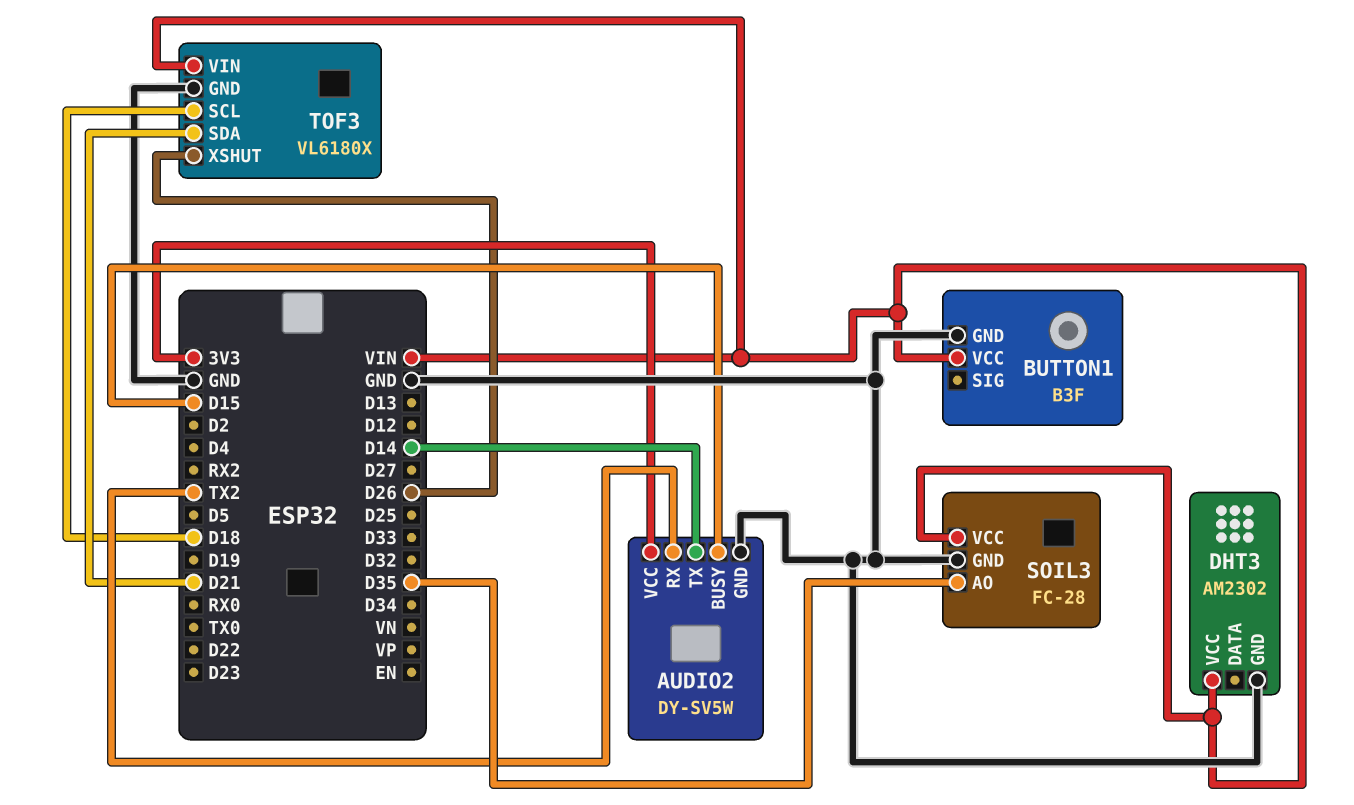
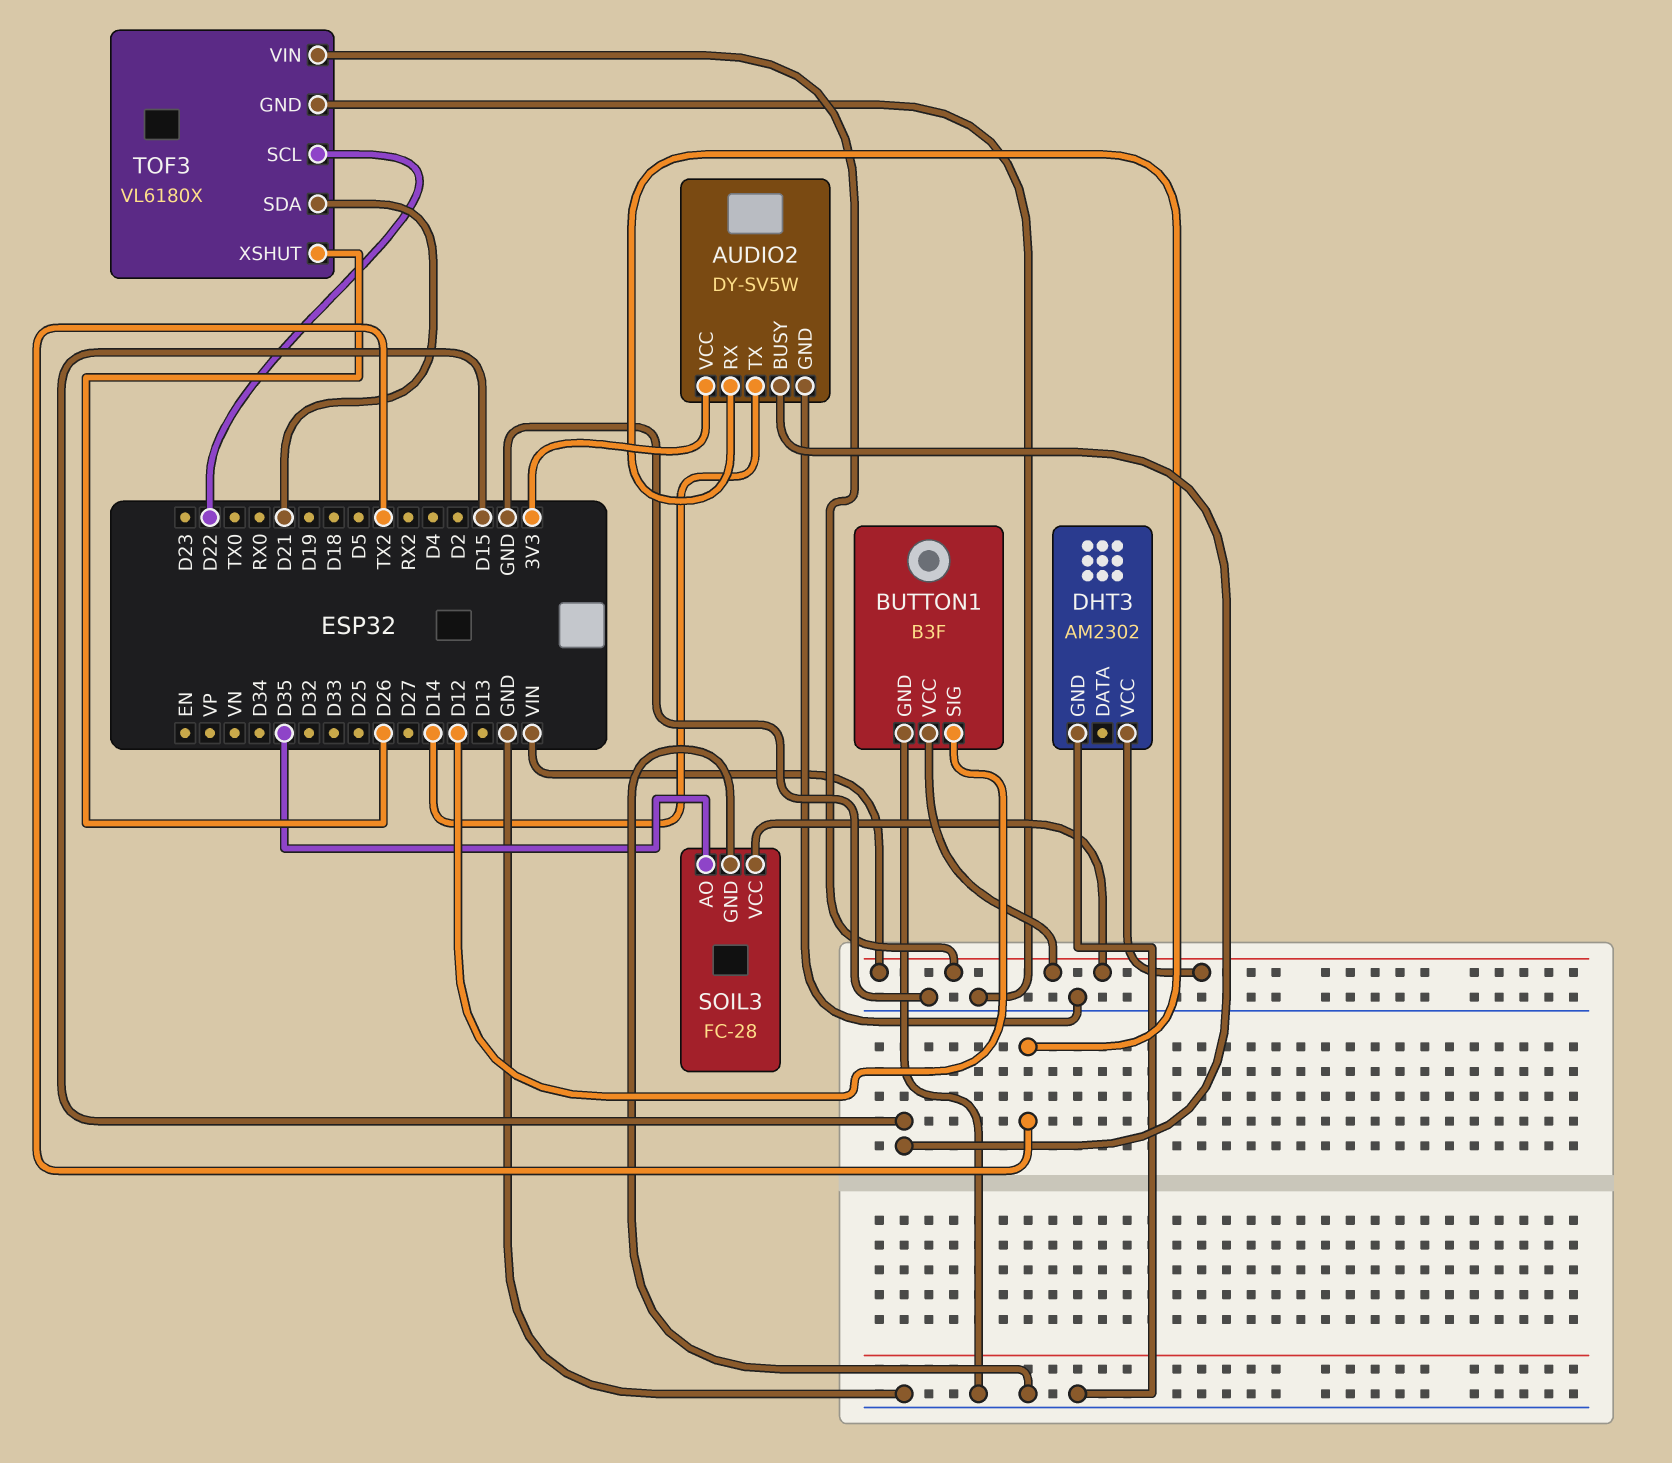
BUTTON1 pin SIG: none -> D12
TOF3 pin SCL: D18 -> D22

